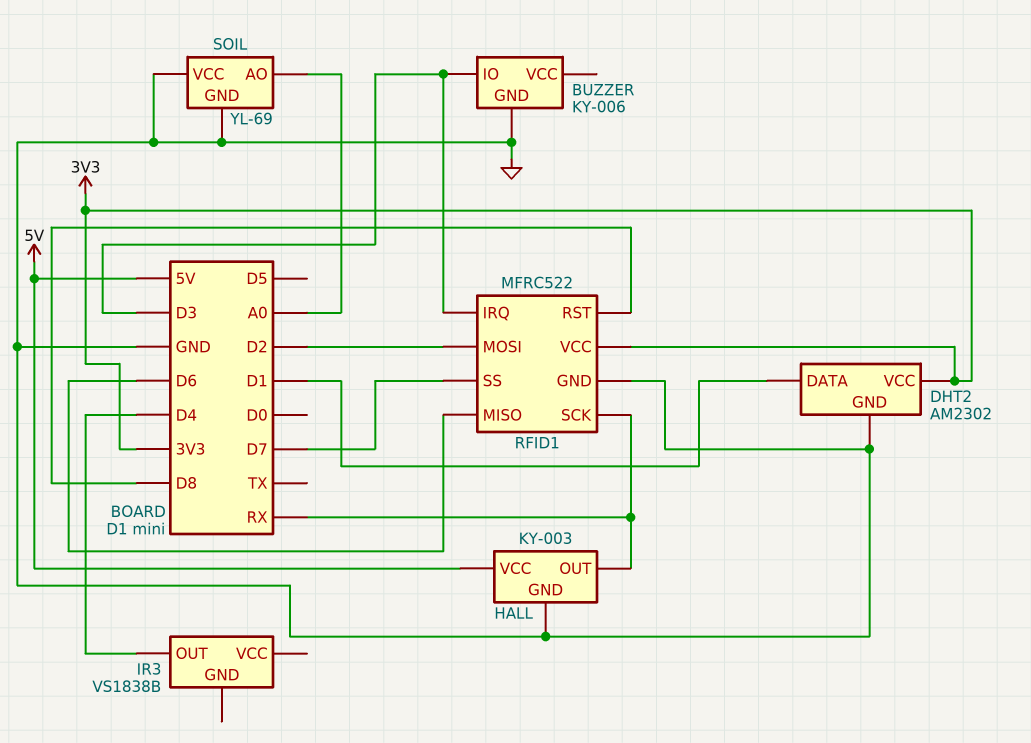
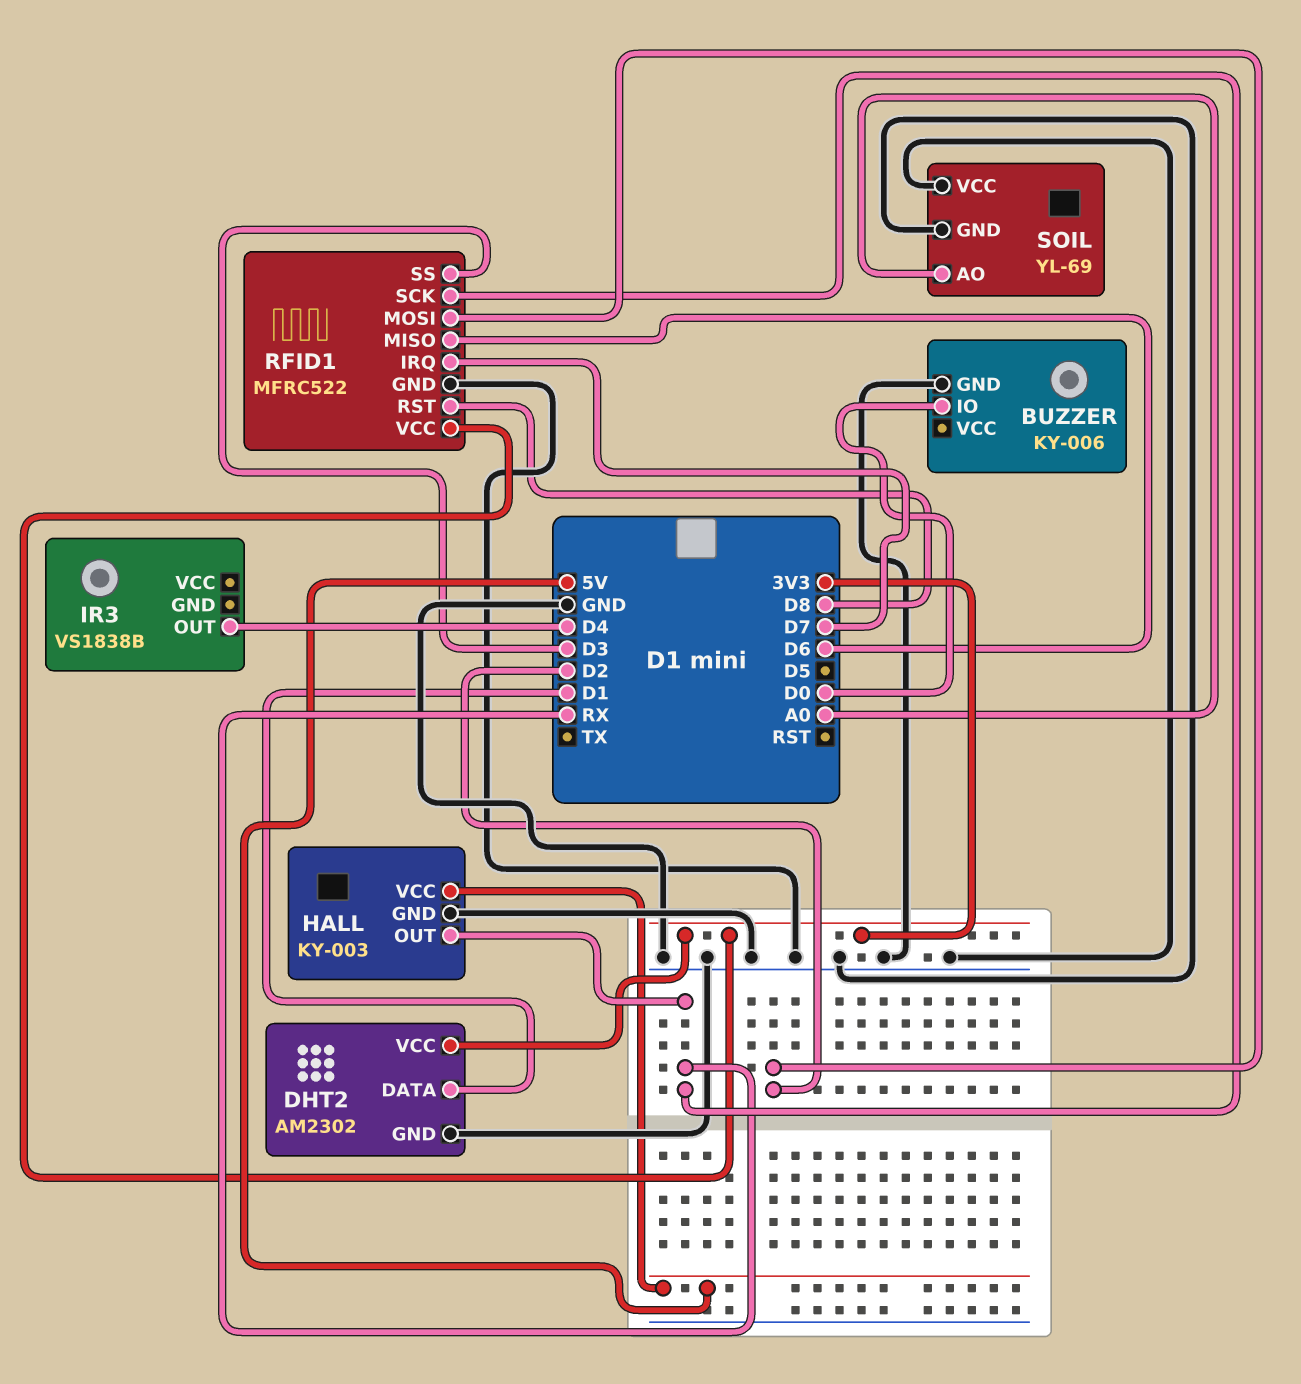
BUZZER pin IO: D3 -> D0
RFID1 pin IRQ: D3 -> D7
RFID1 pin SS: D7 -> D3

